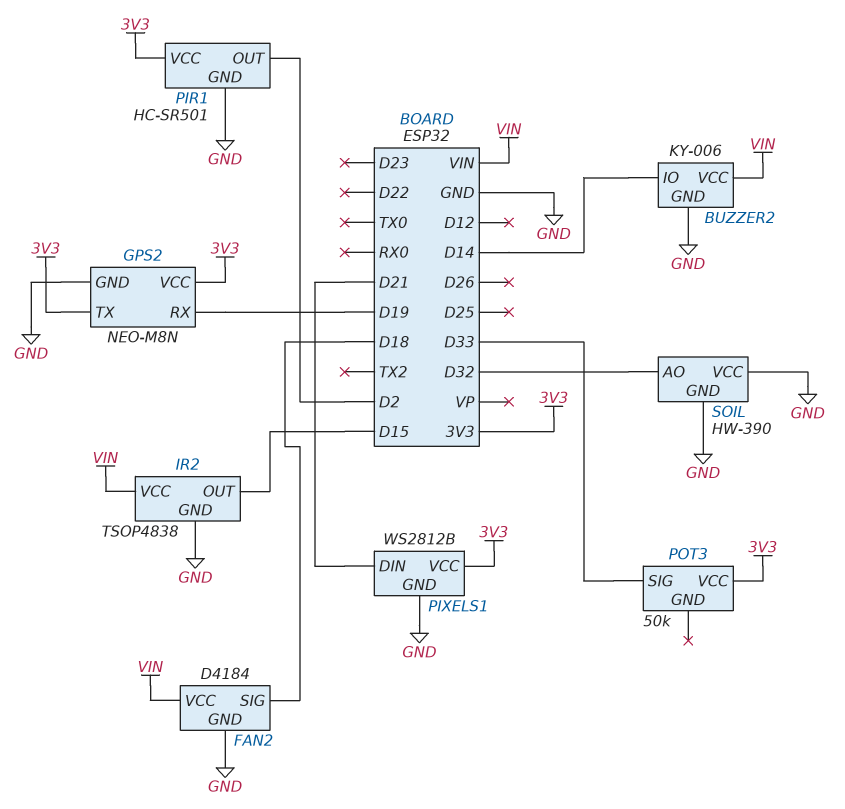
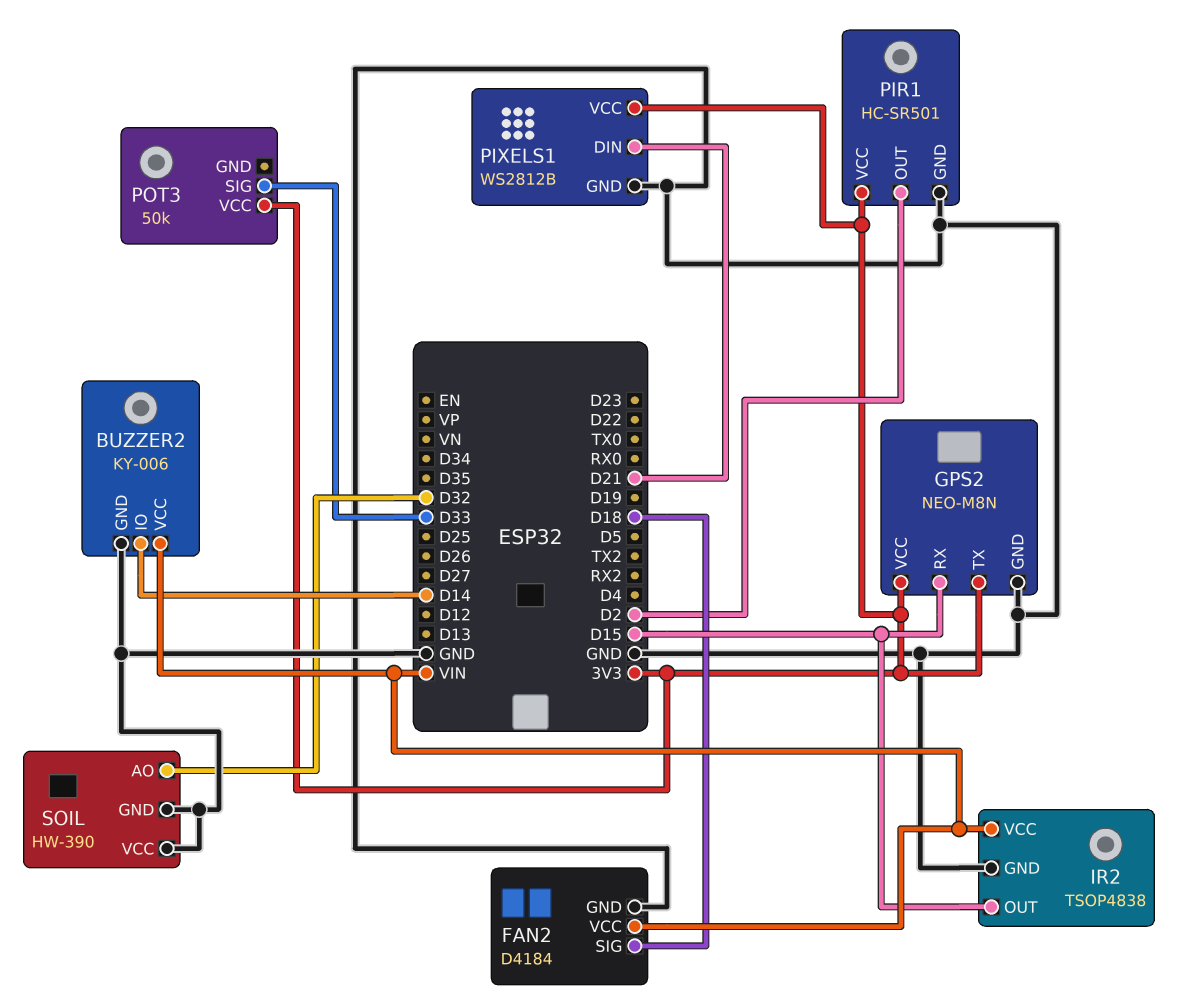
GPS2 pin RX: D19 -> D15

